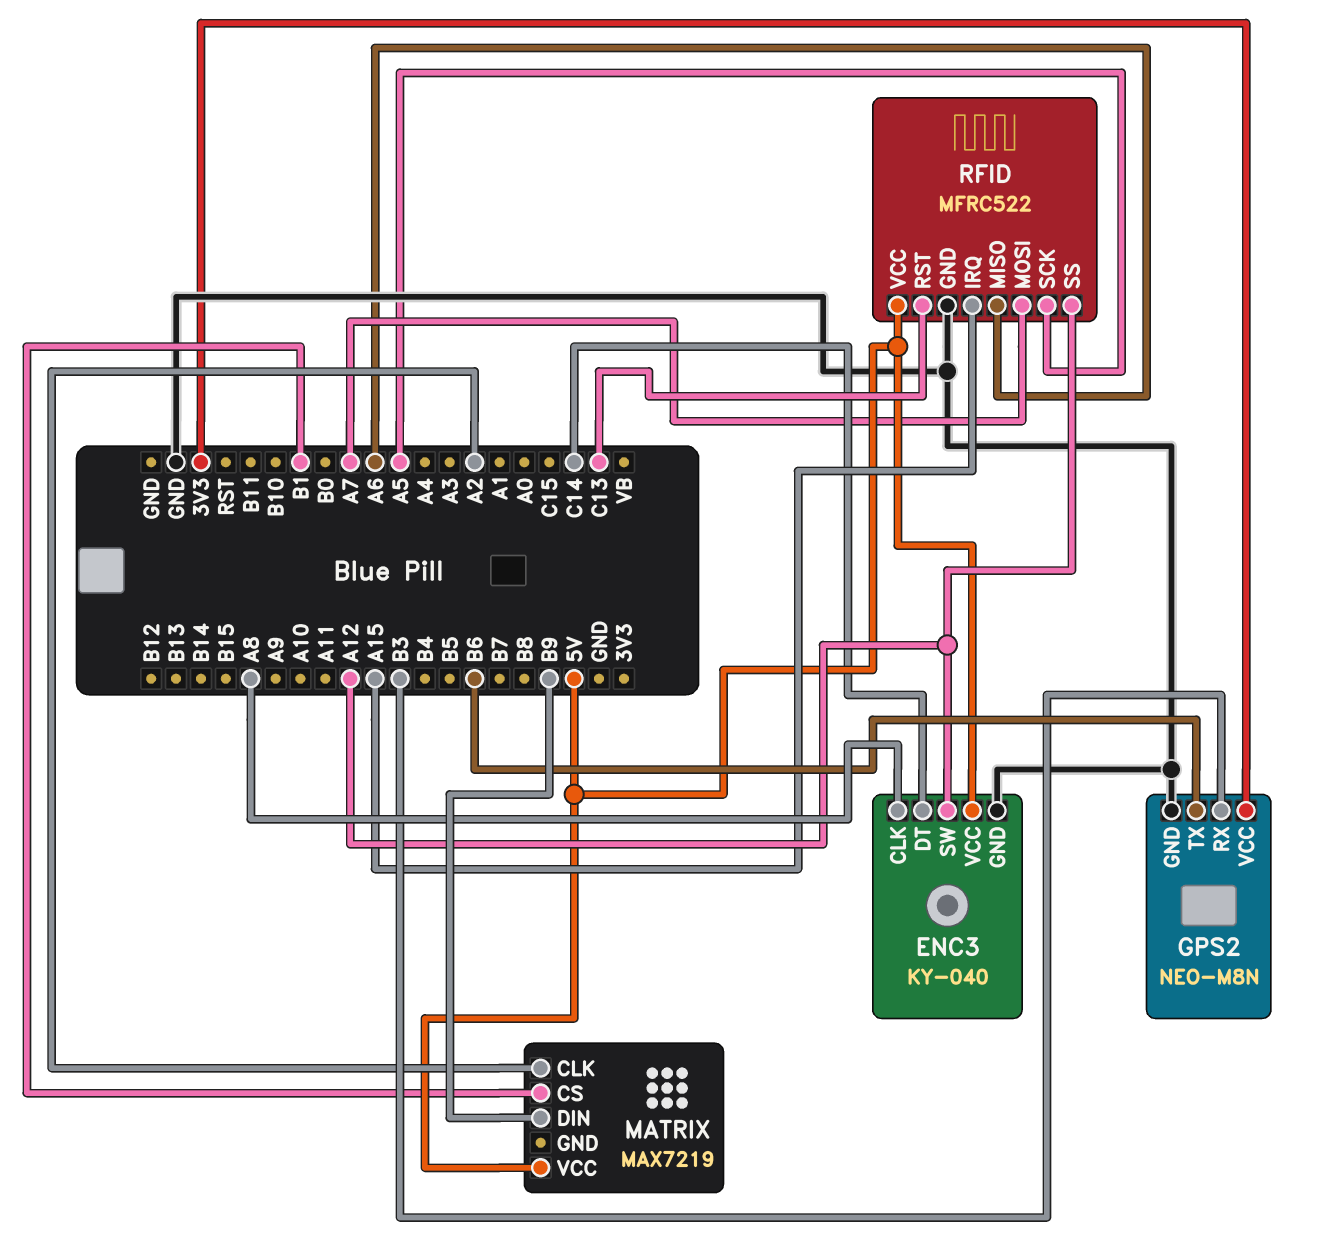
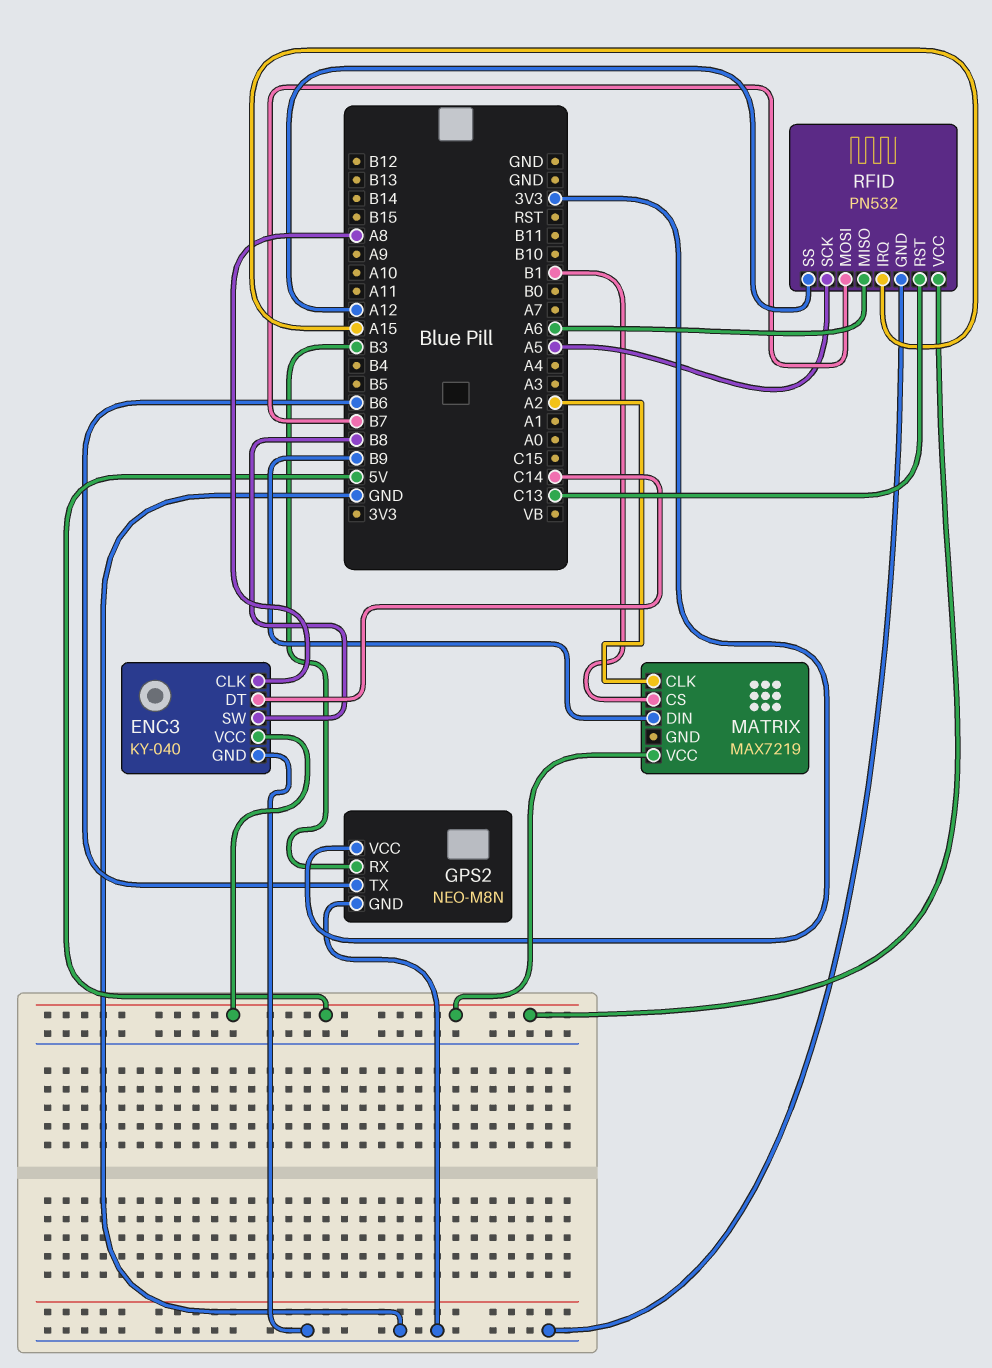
ENC3 pin SW: A12 -> B8
RFID: MFRC522 -> PN532
RFID pin MOSI: A7 -> B7

